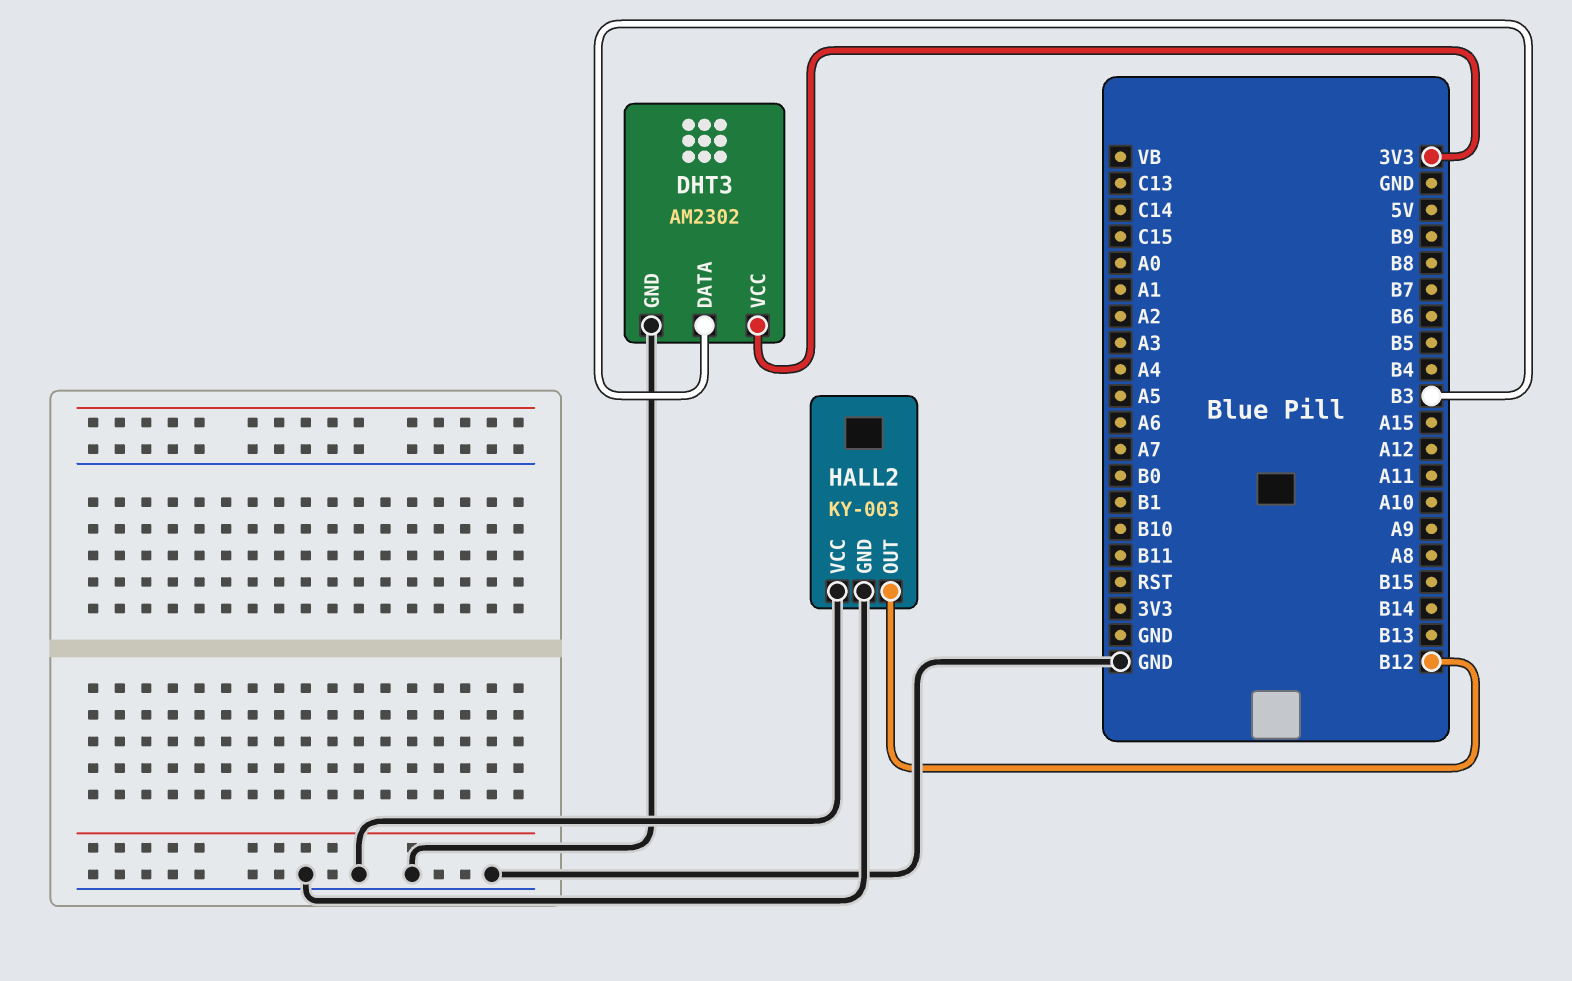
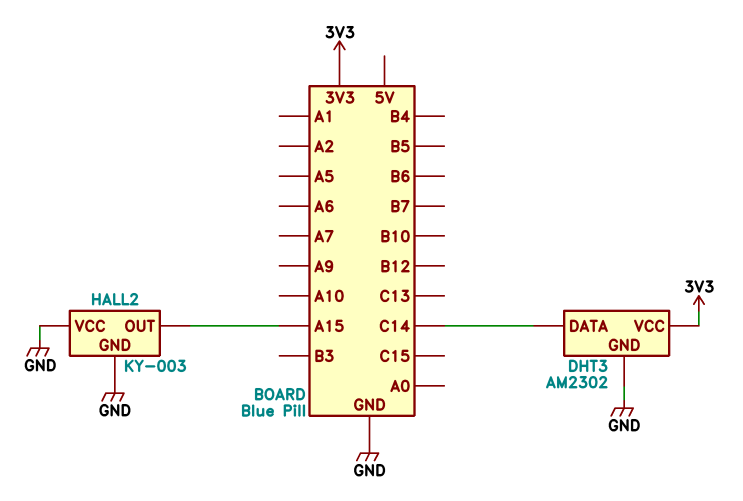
DHT3 pin DATA: B3 -> C14
HALL2 pin OUT: B12 -> A15

